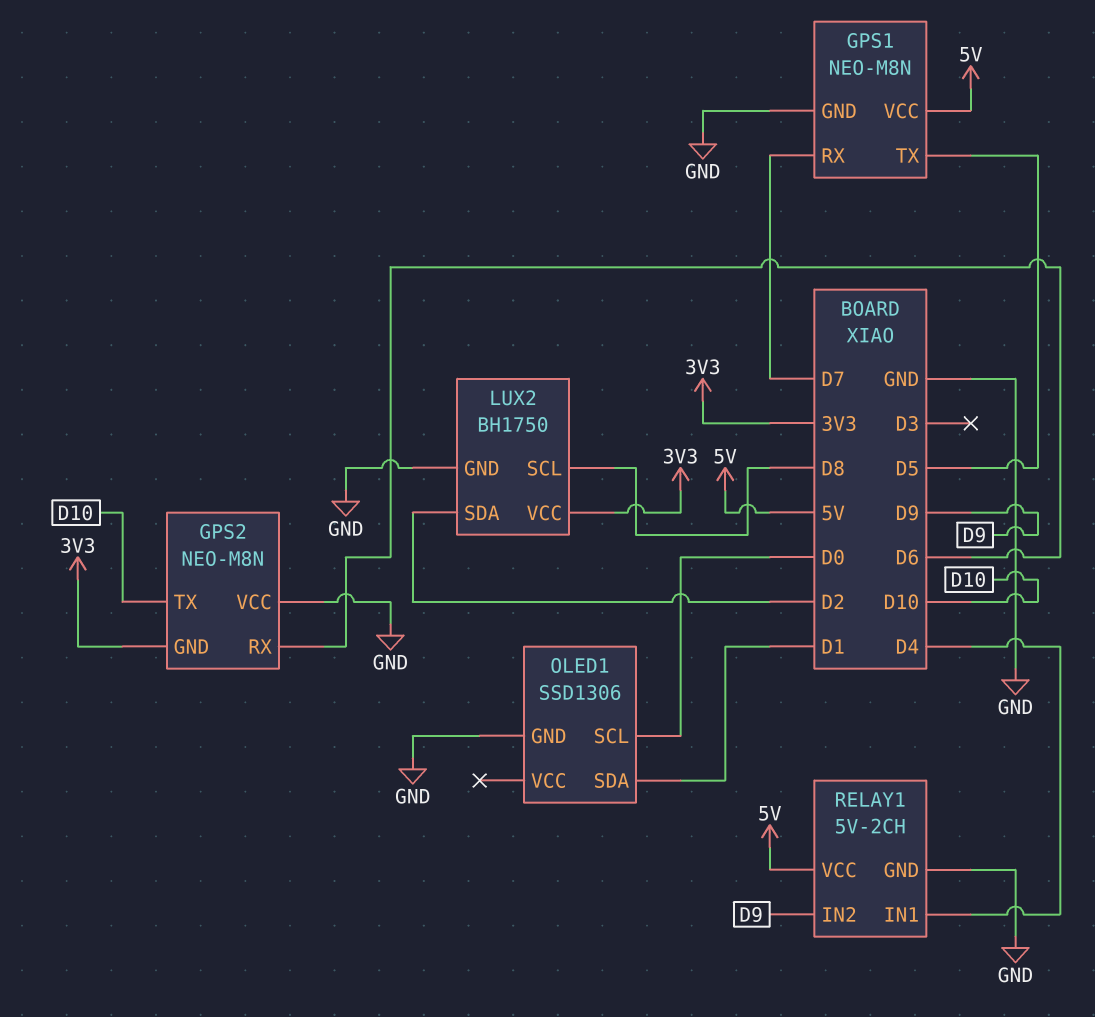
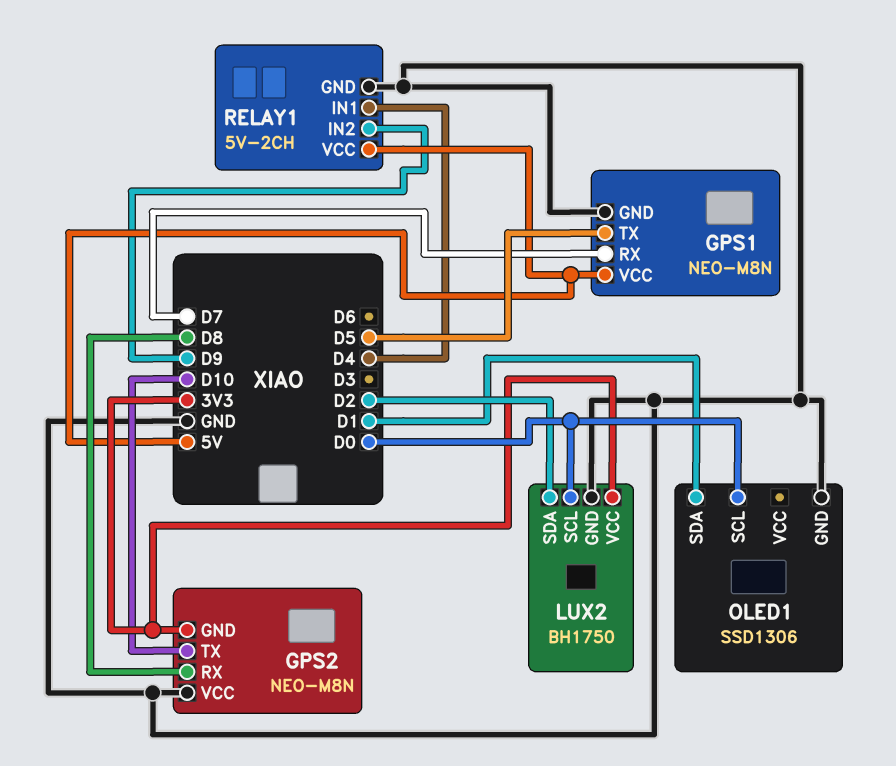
GPS2 pin RX: D6 -> D8
LUX2 pin SCL: D8 -> D0

